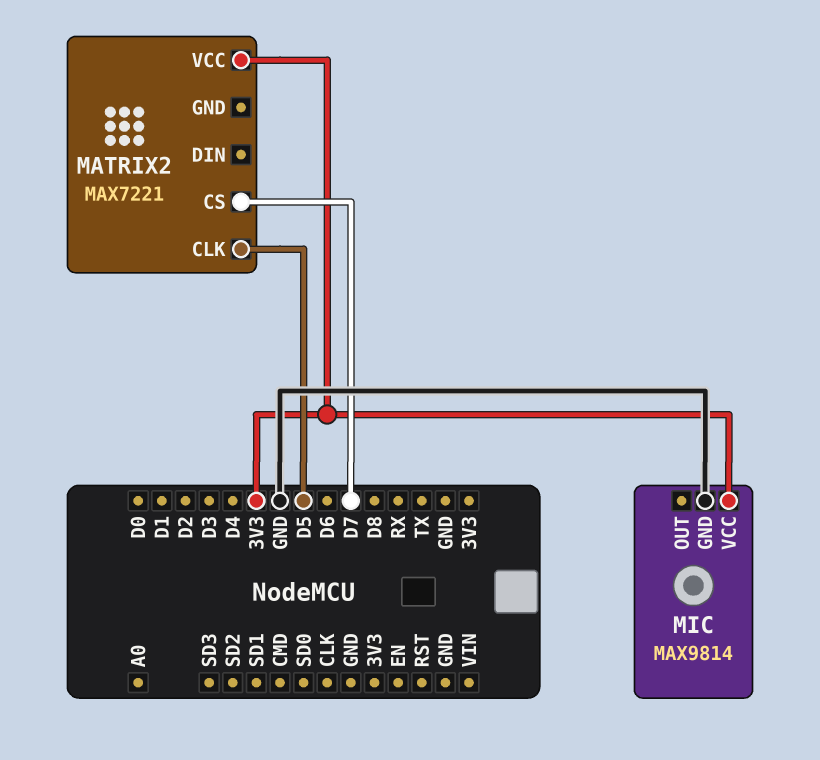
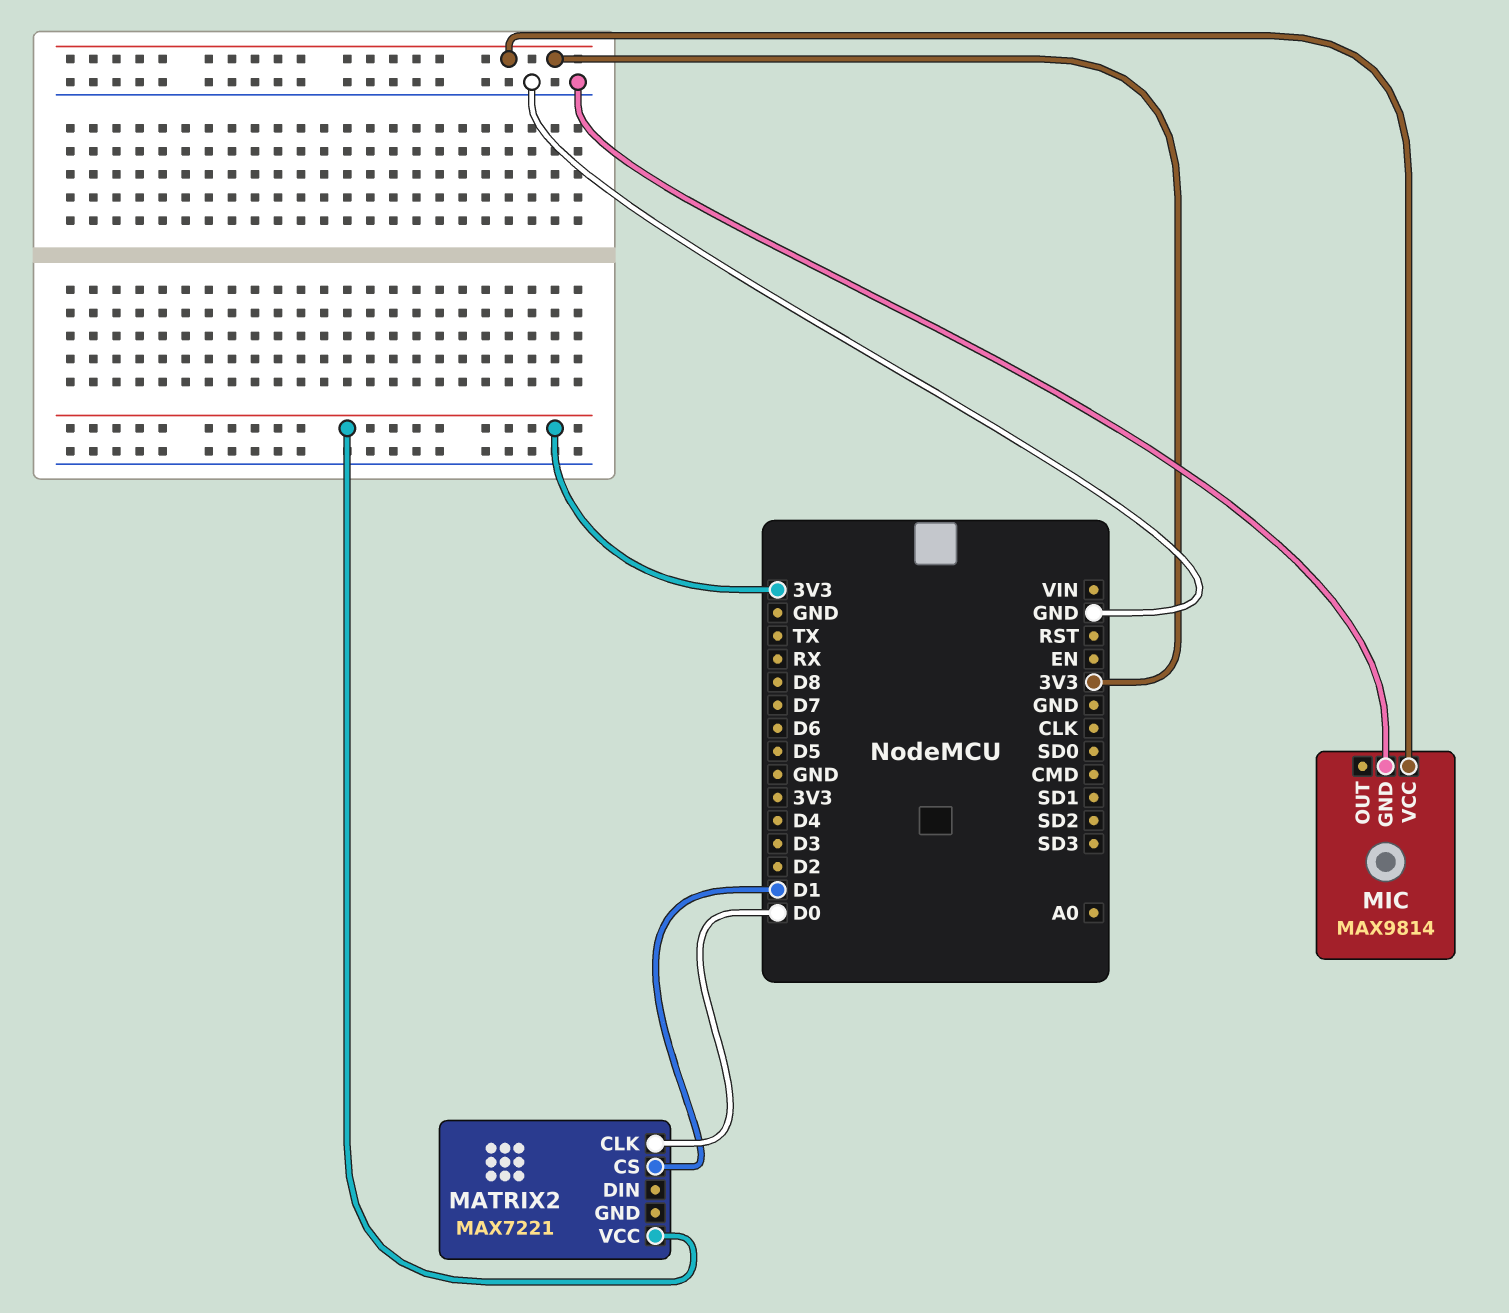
MATRIX2 pin CLK: D5 -> D0
MATRIX2 pin CS: D7 -> D1

